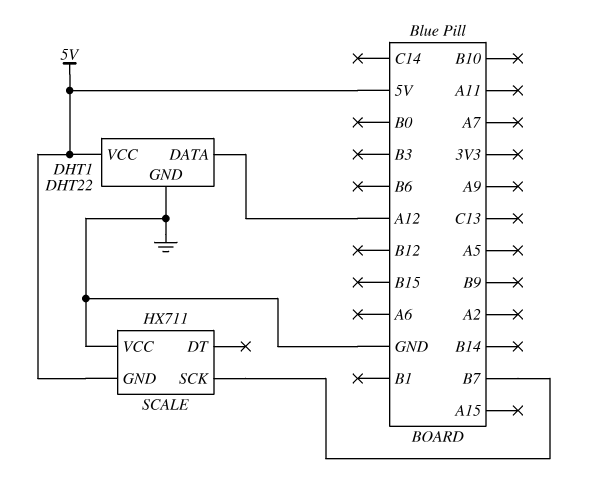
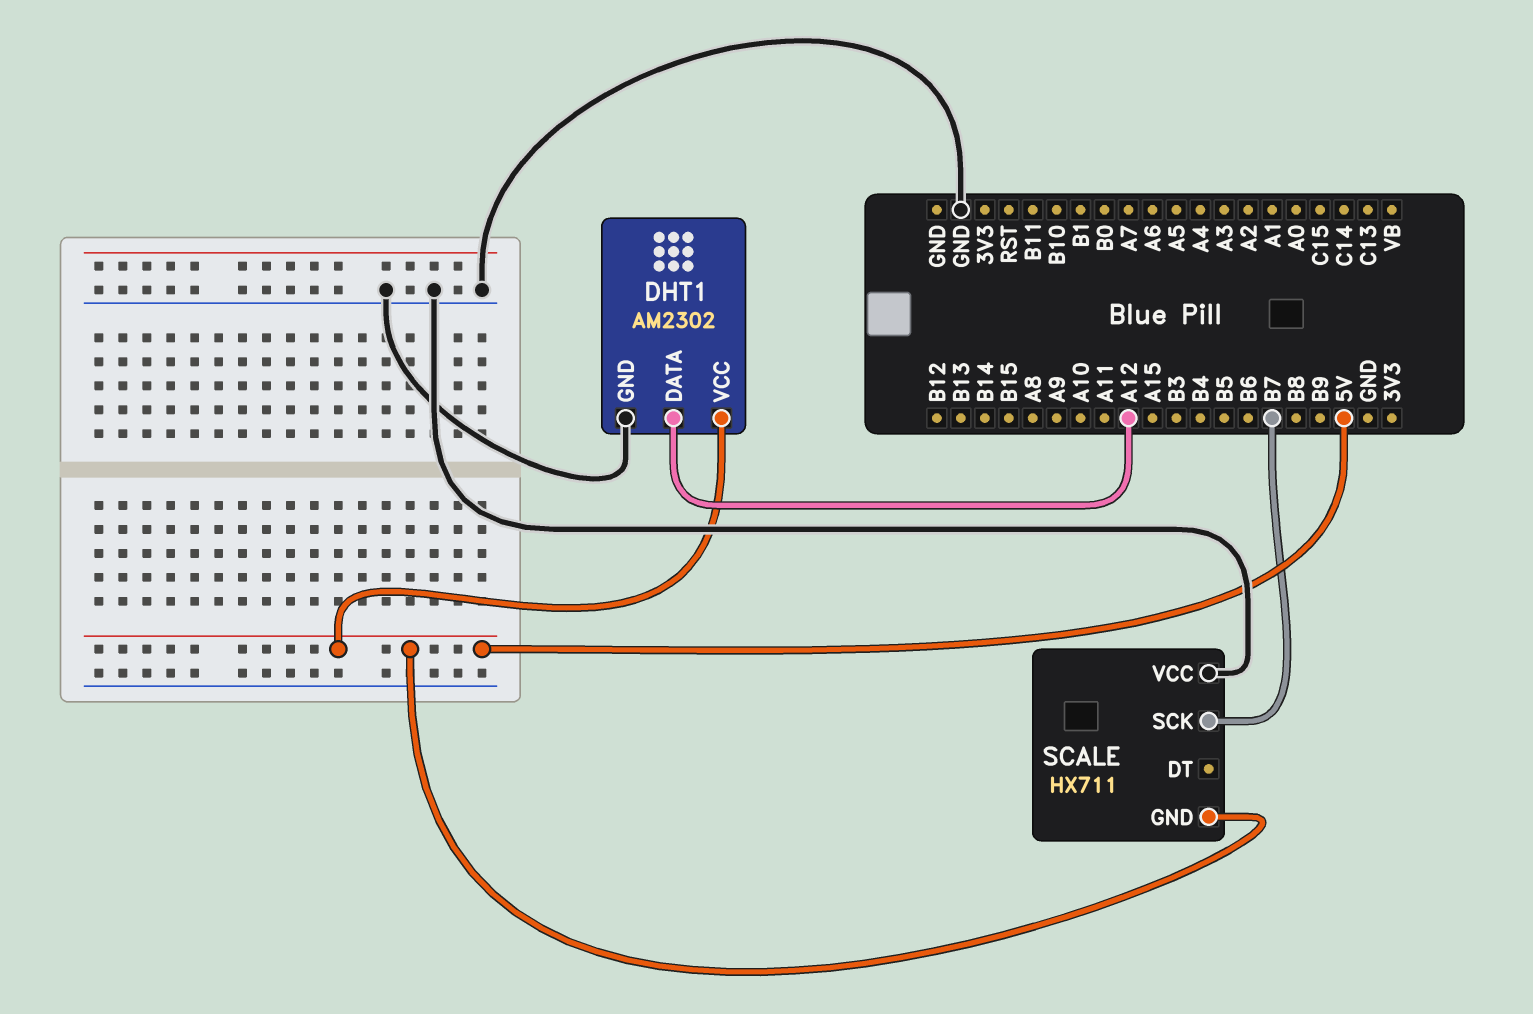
DHT1: DHT22 -> AM2302

